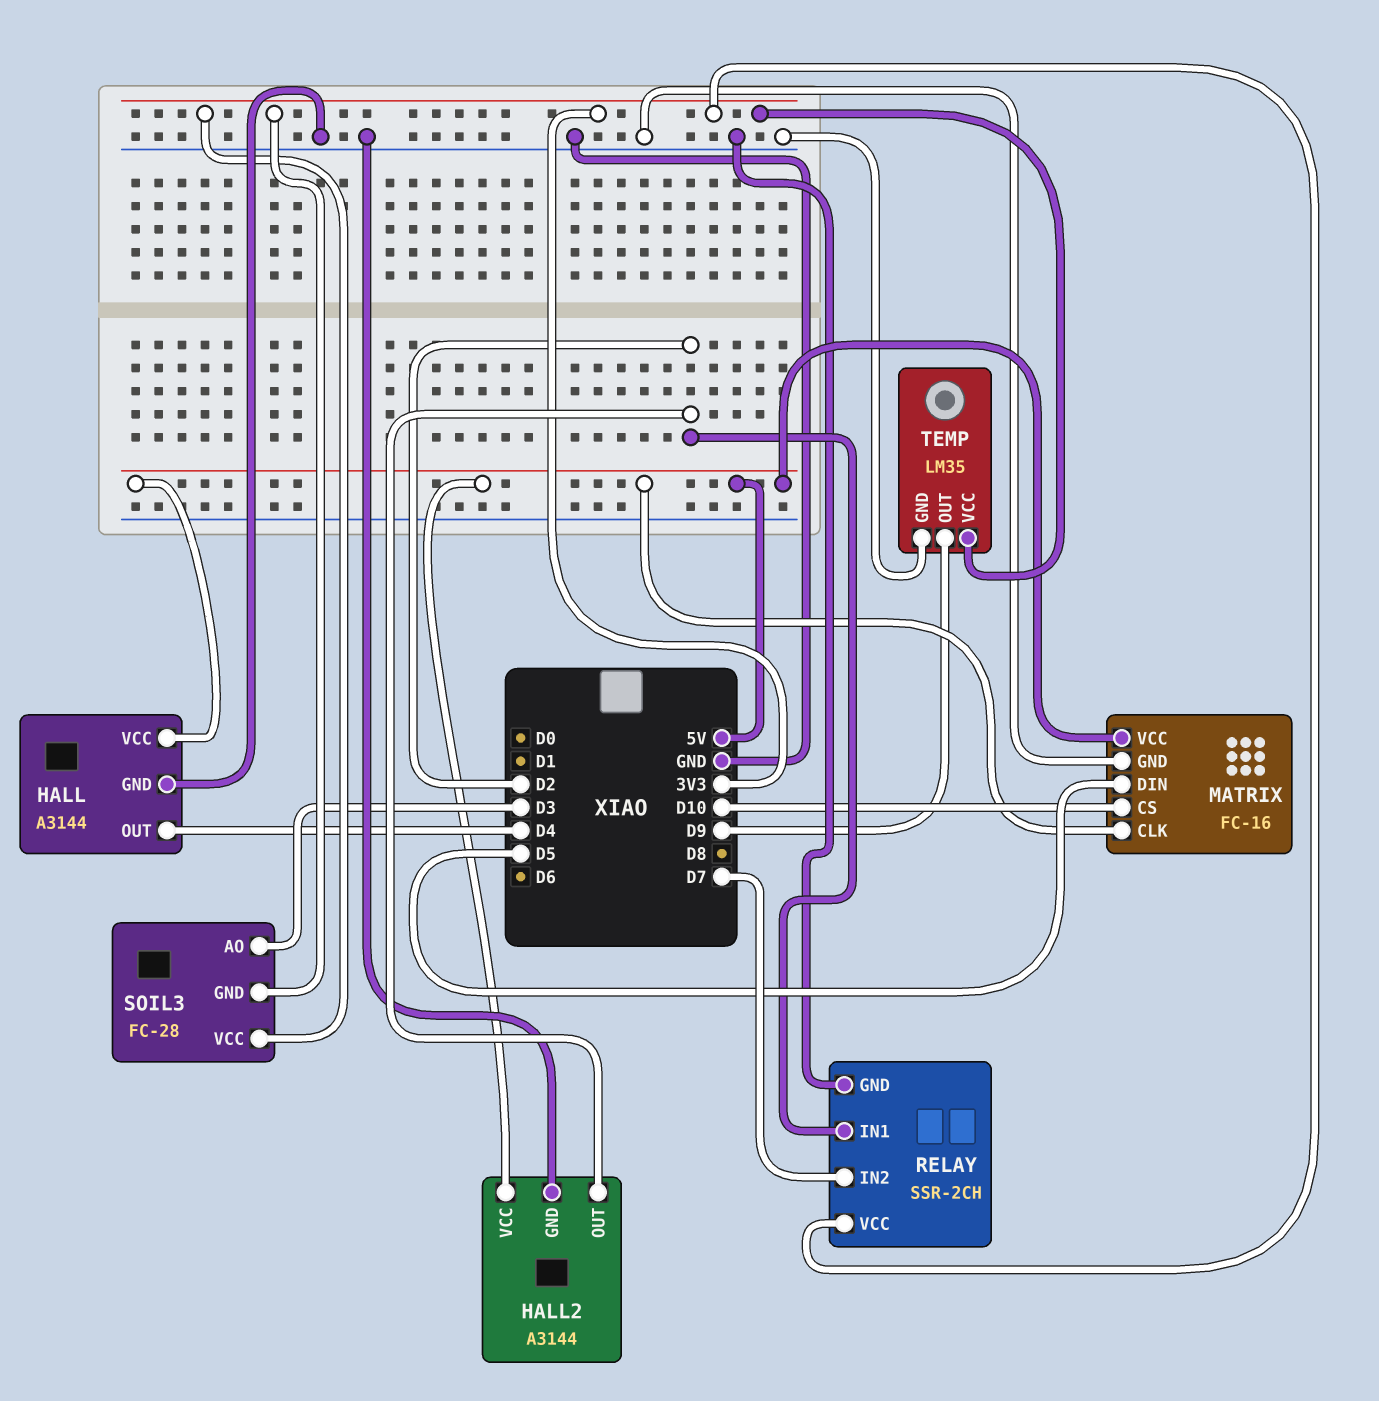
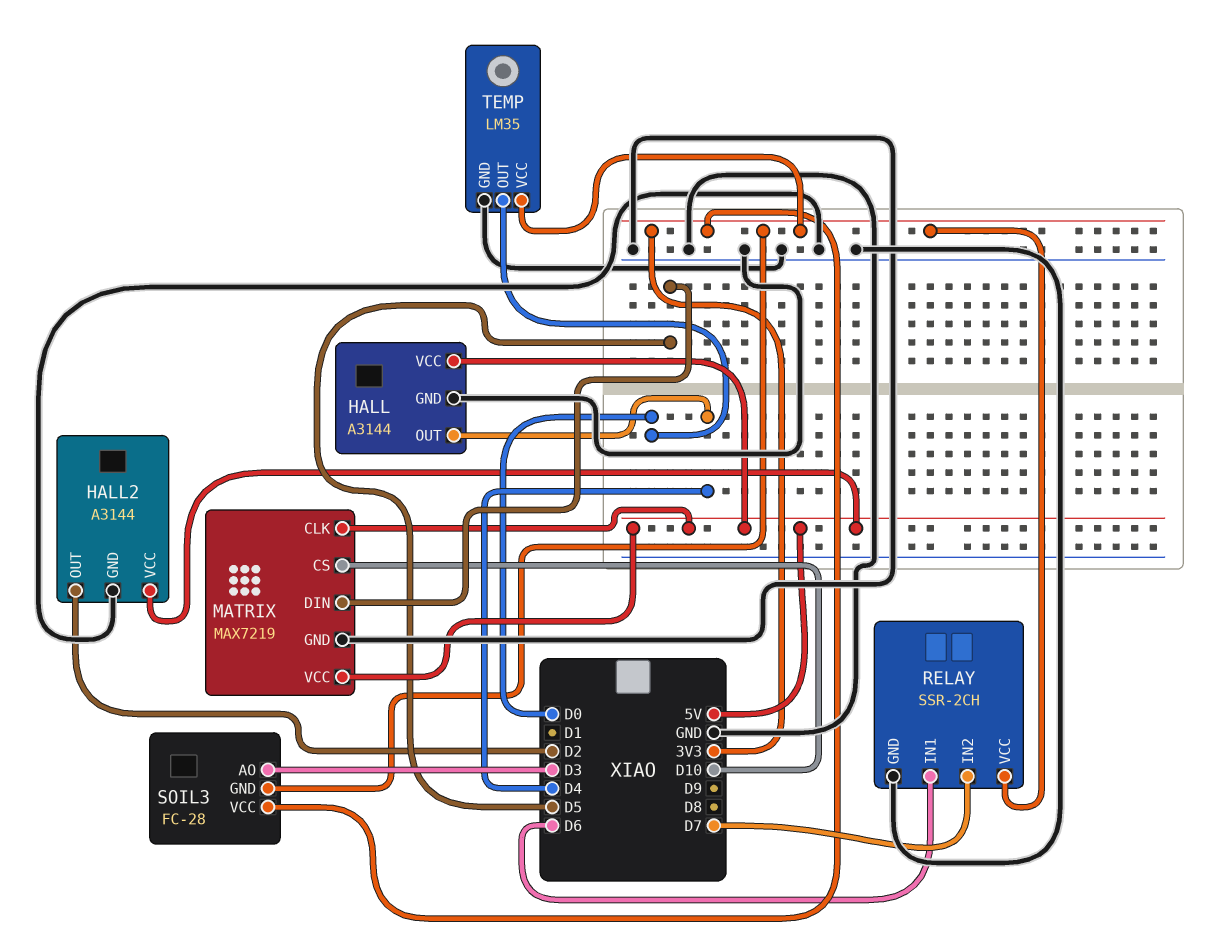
MATRIX: FC-16 -> MAX7219
RELAY pin IN1: D2 -> D6
TEMP pin OUT: D9 -> D0

